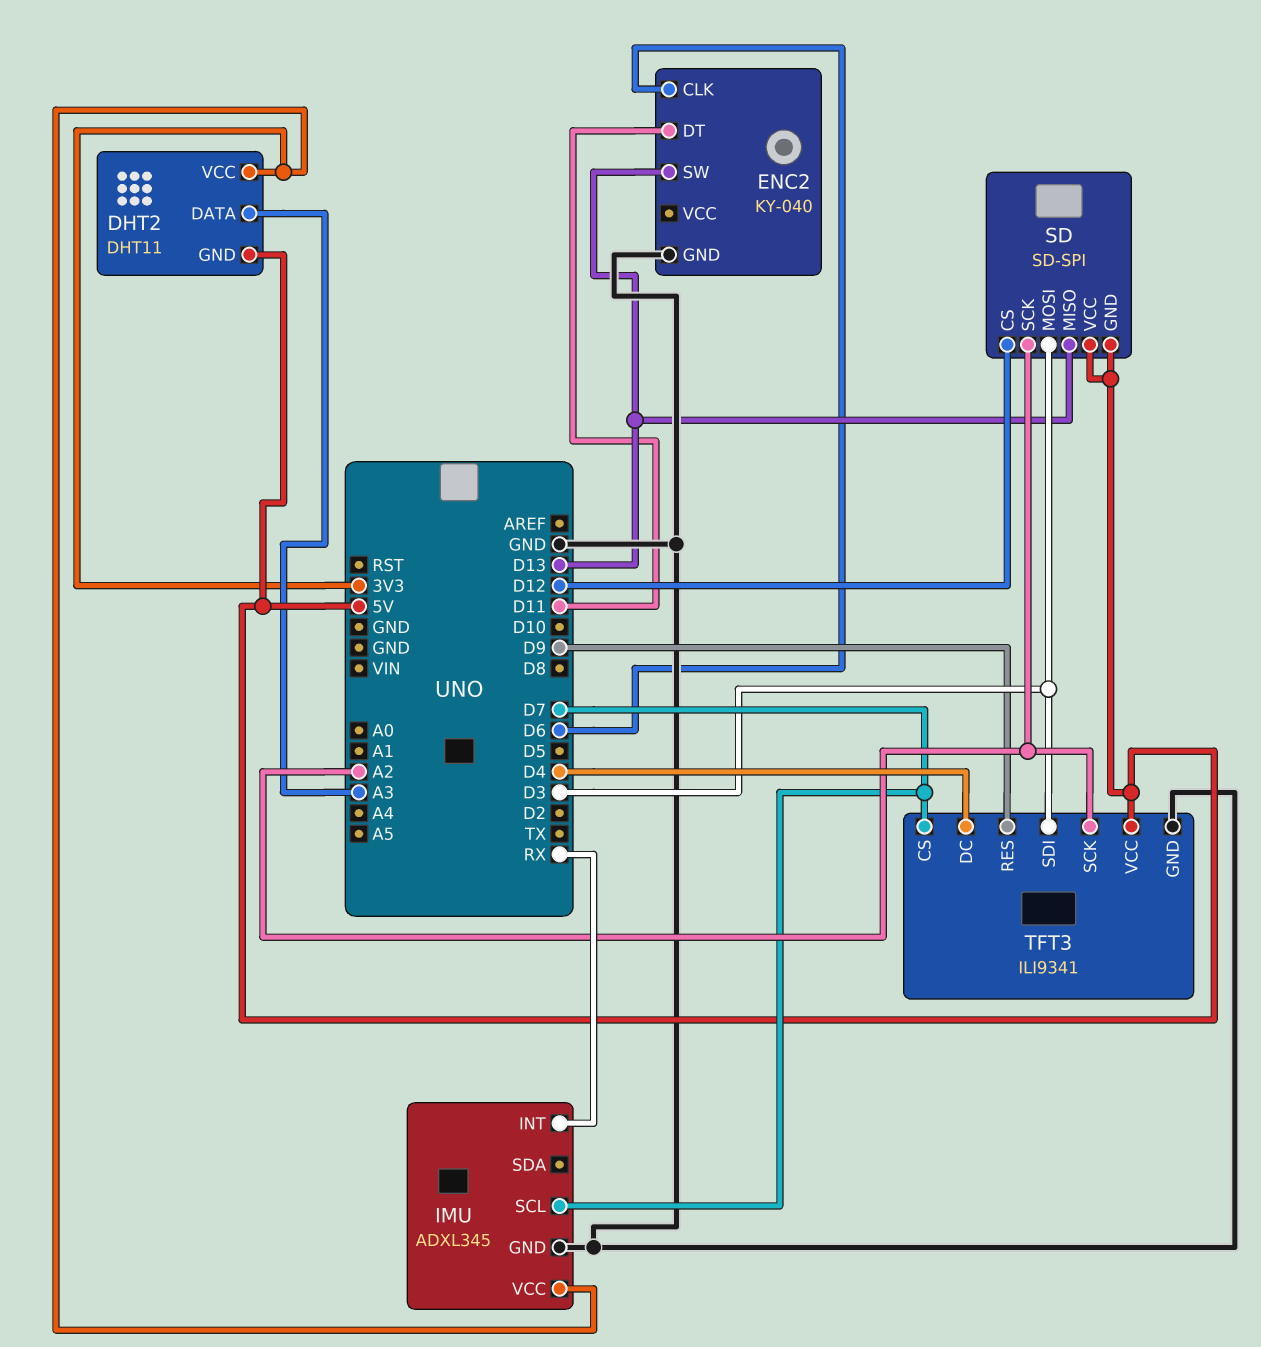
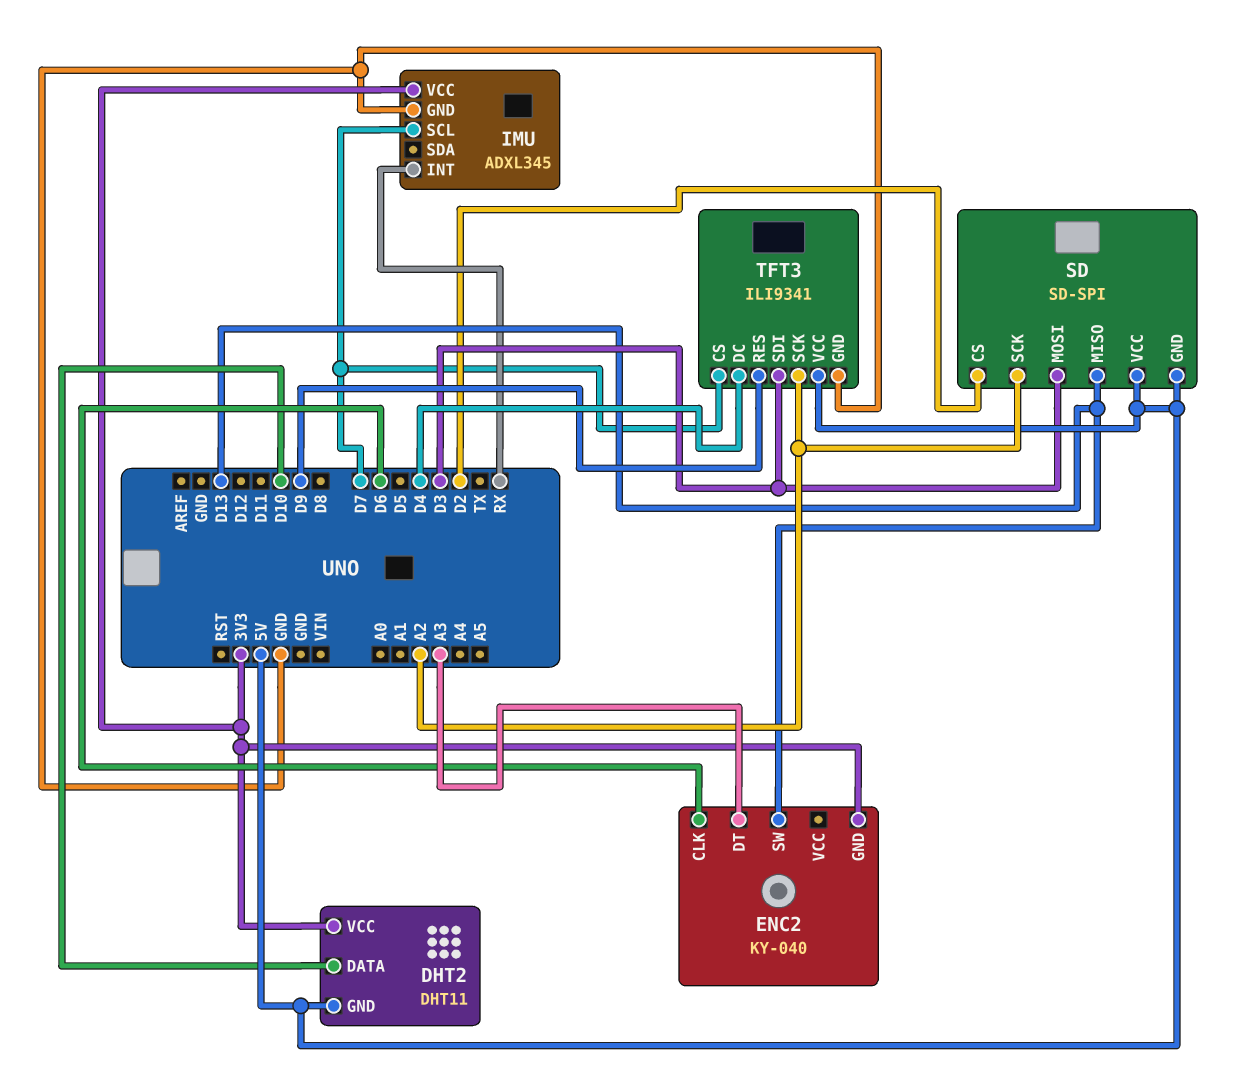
DHT2 pin DATA: A3 -> D10
ENC2 pin DT: D11 -> A3
ENC2 pin GND: GND -> 3V3
SD pin CS: D12 -> D2

